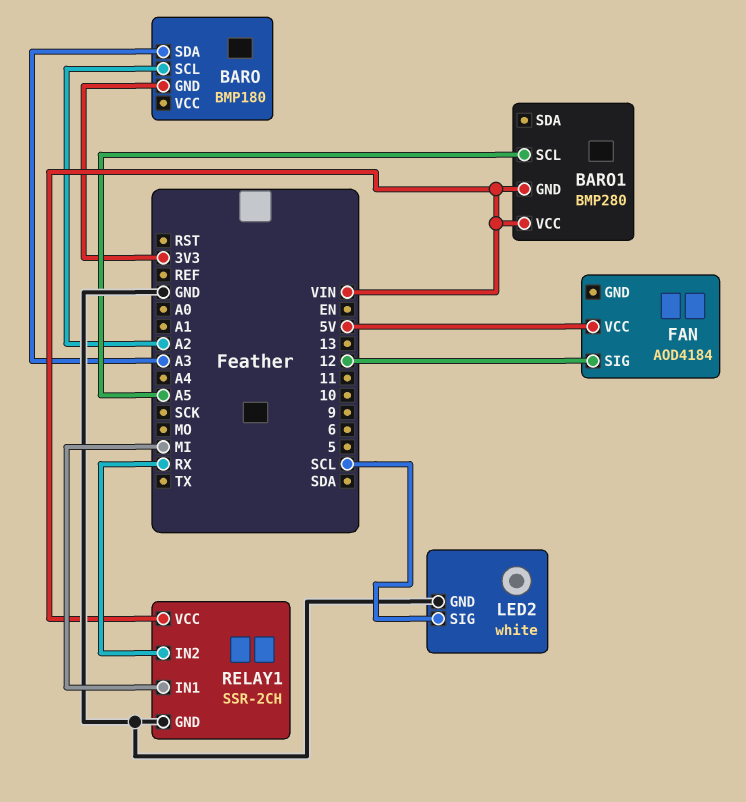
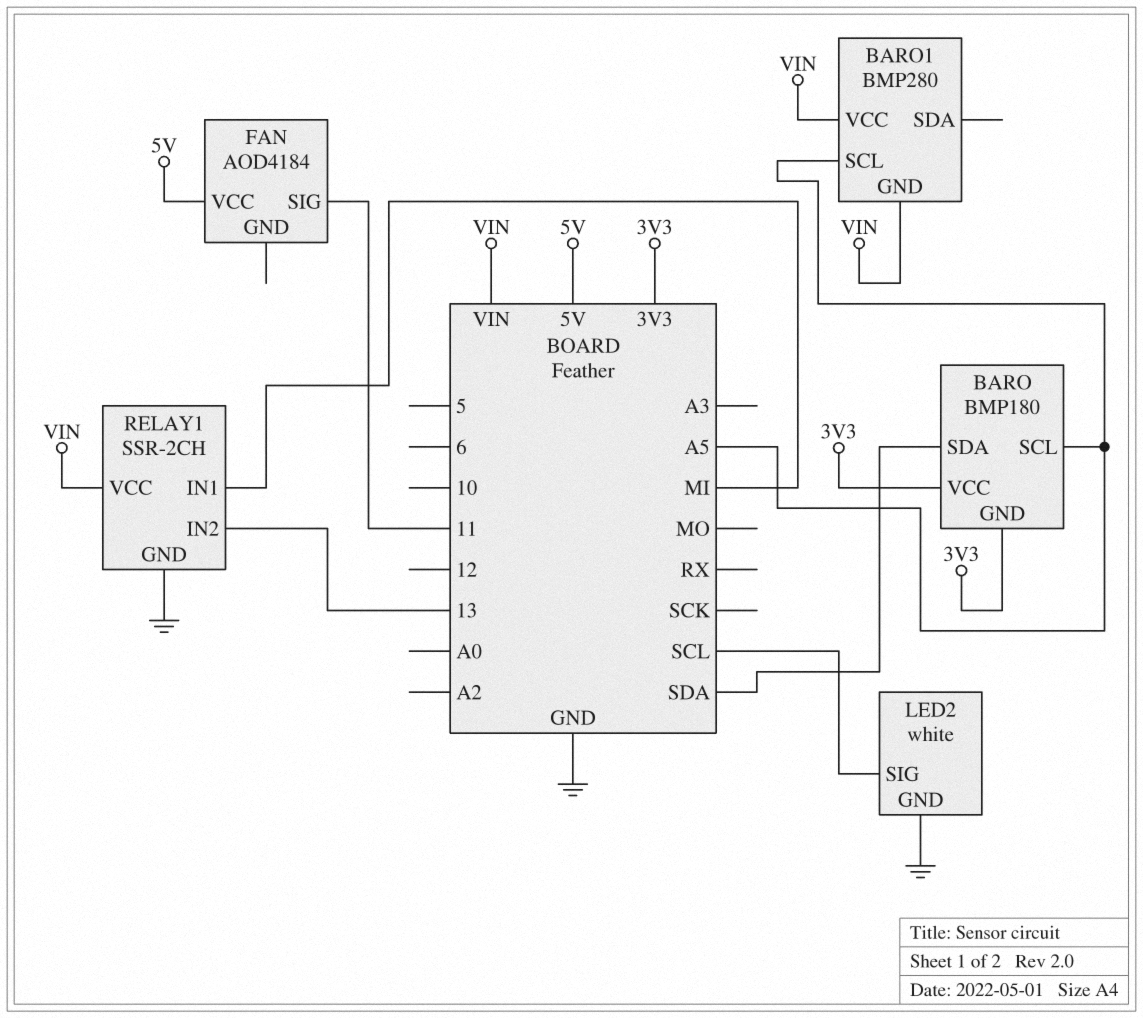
BARO pin SCL: A2 -> A5
BARO pin SDA: A3 -> SDA
BARO pin VCC: none -> 3V3
FAN pin SIG: 12 -> 11
RELAY1 pin IN2: RX -> 13

